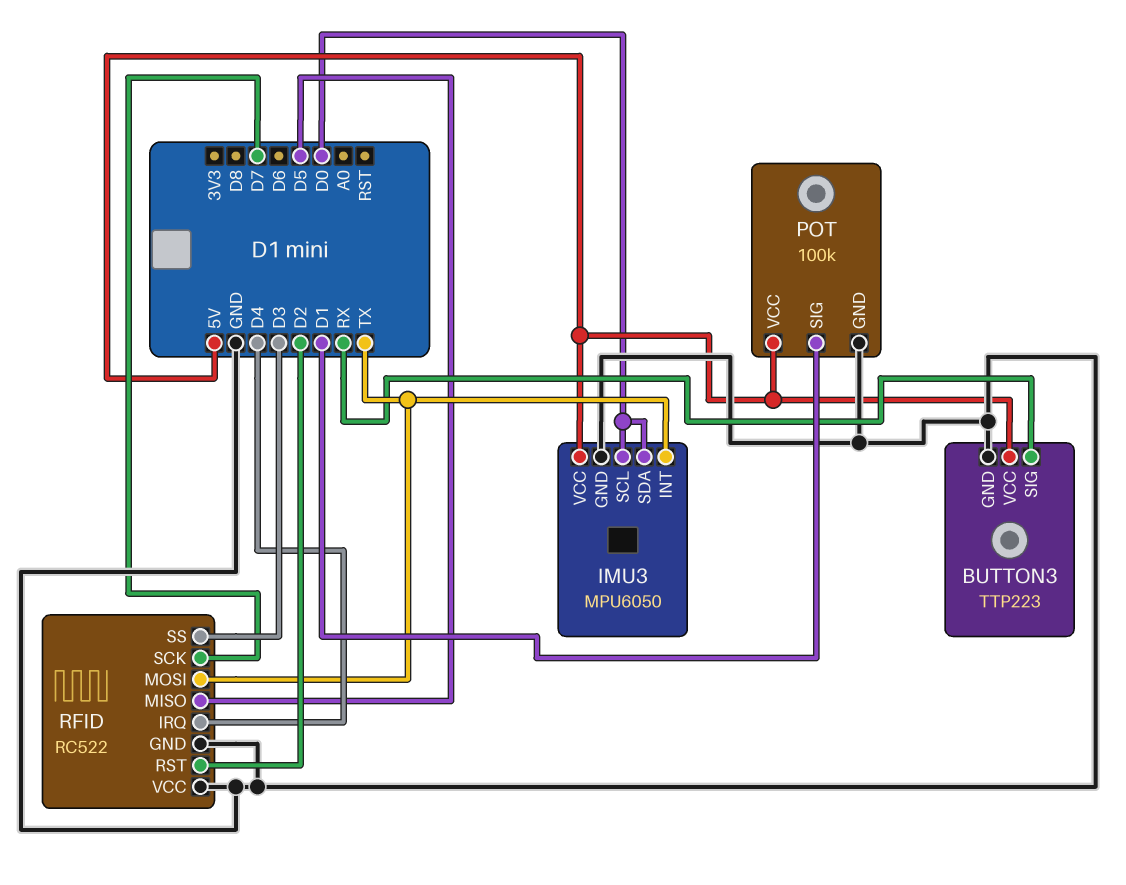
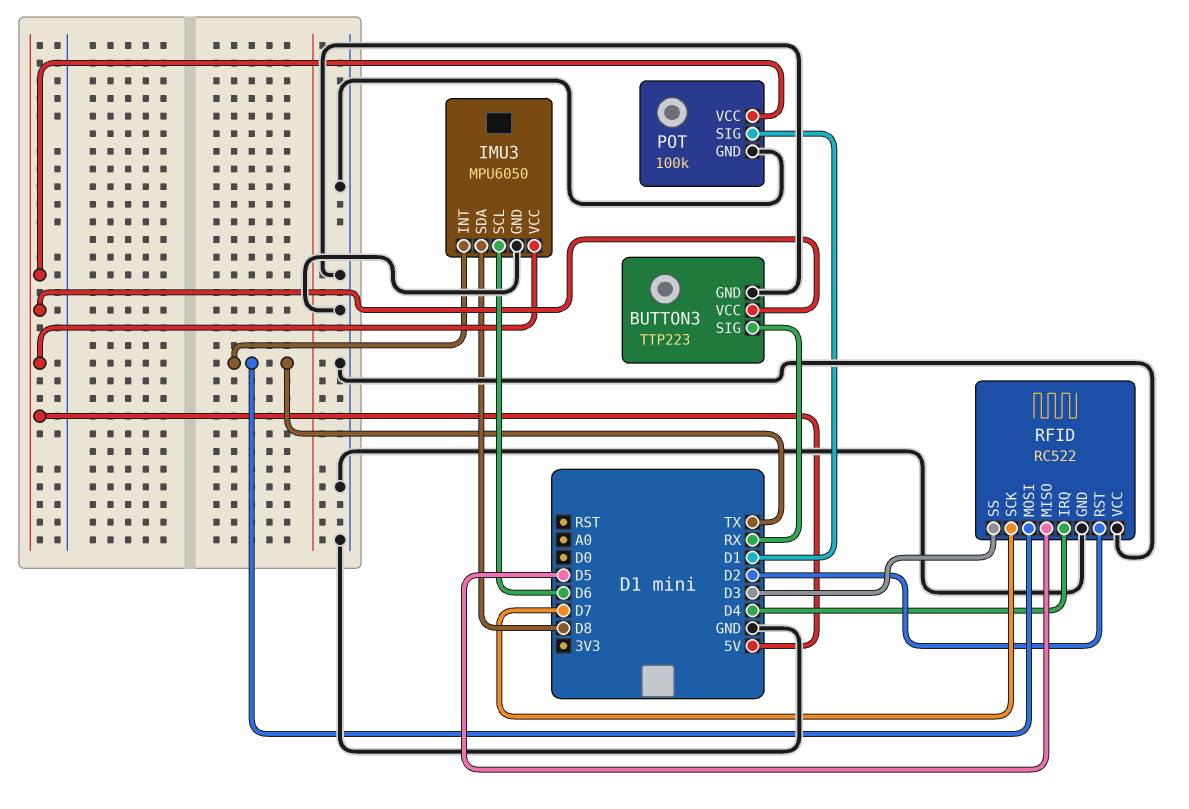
IMU3 pin SCL: D0 -> D6
IMU3 pin SDA: D0 -> D8

